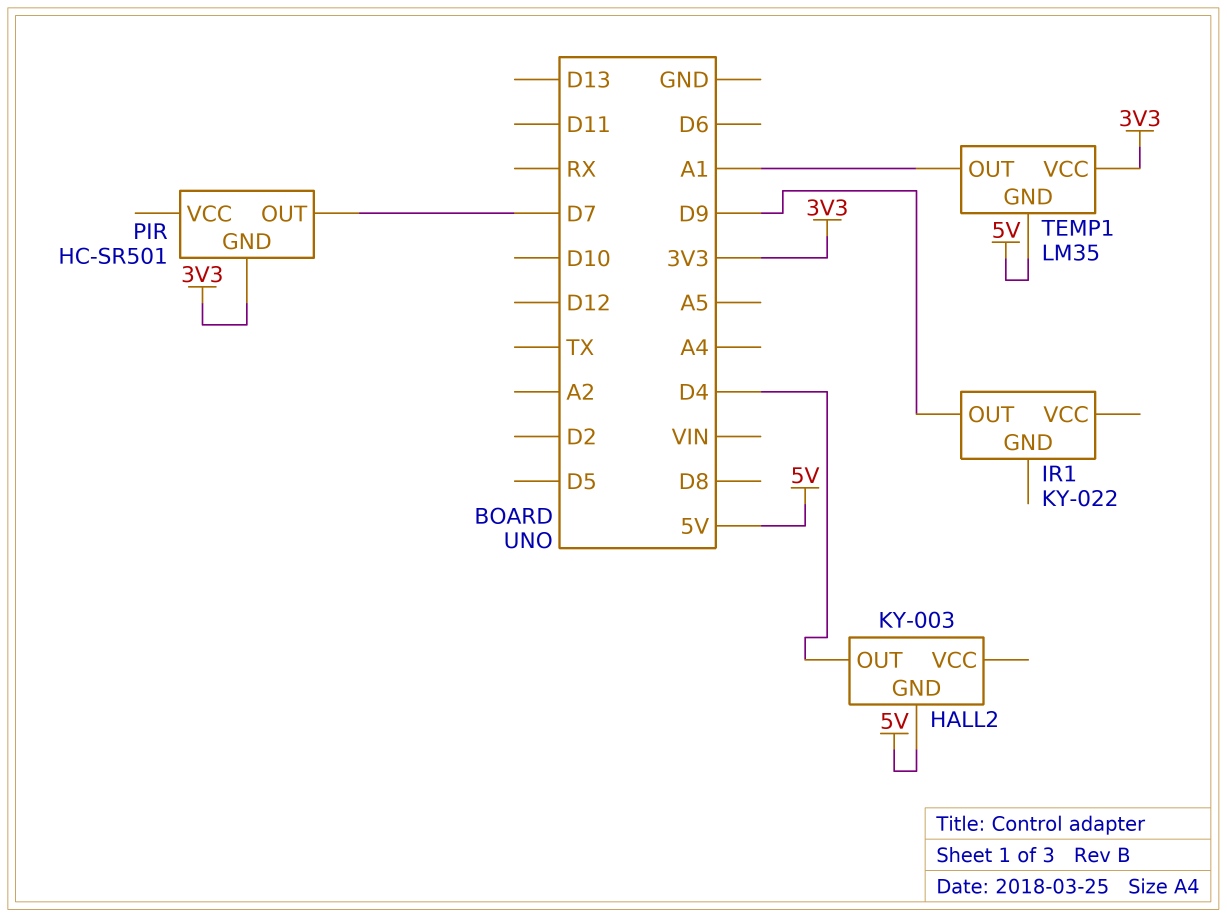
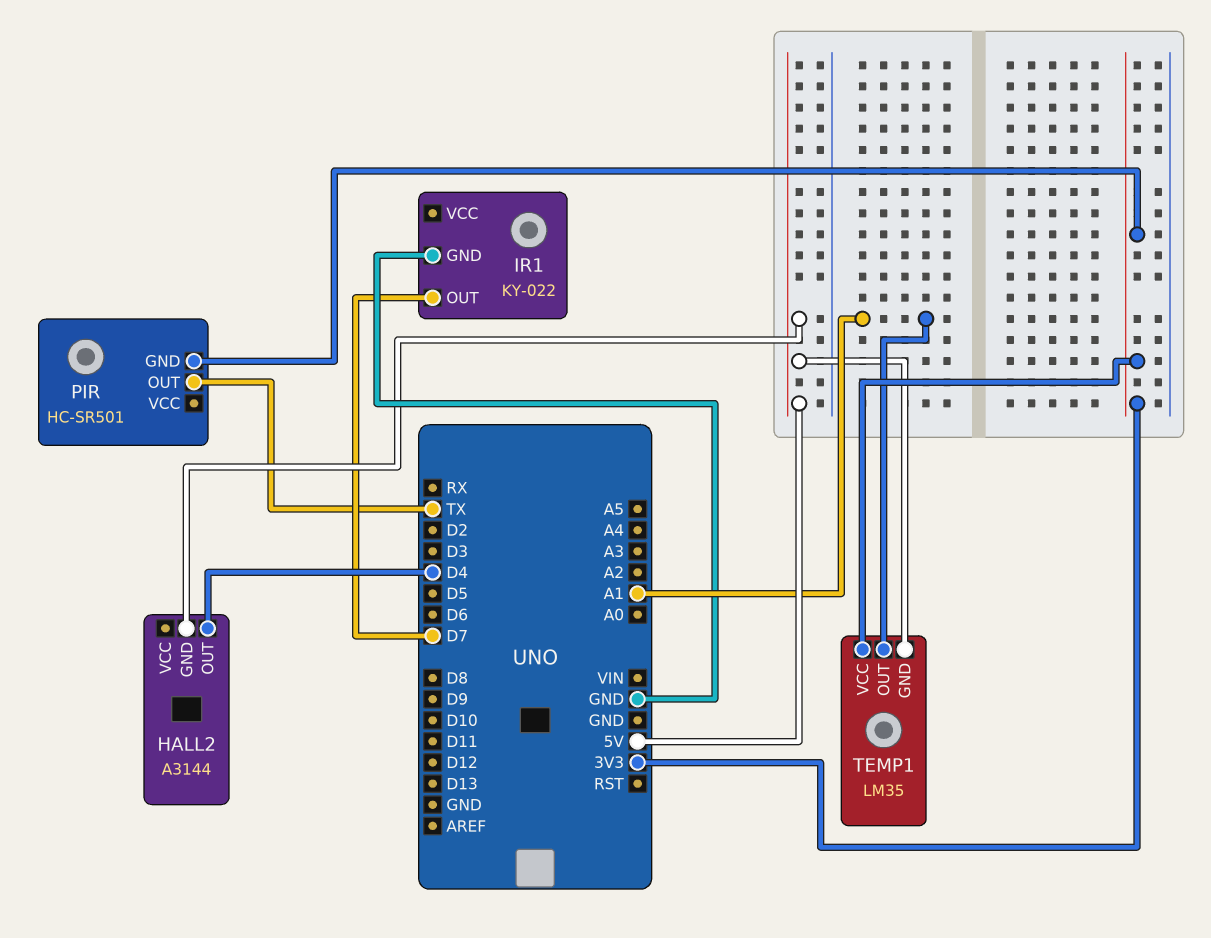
HALL2: KY-003 -> A3144
IR1 pin GND: none -> GND
IR1 pin OUT: D9 -> D7
PIR pin OUT: D7 -> TX

